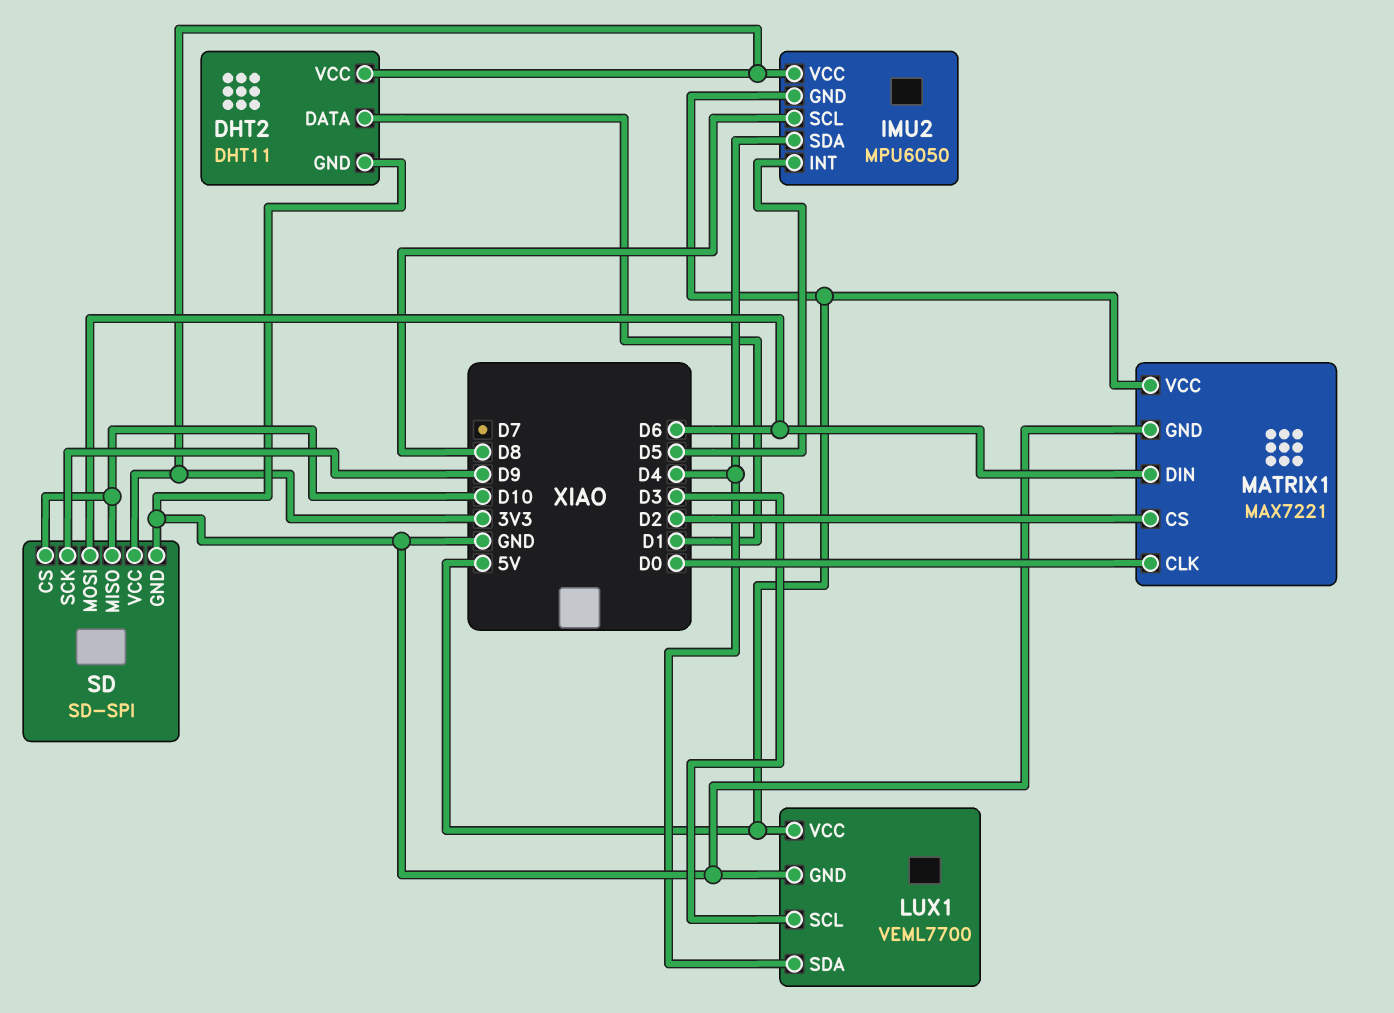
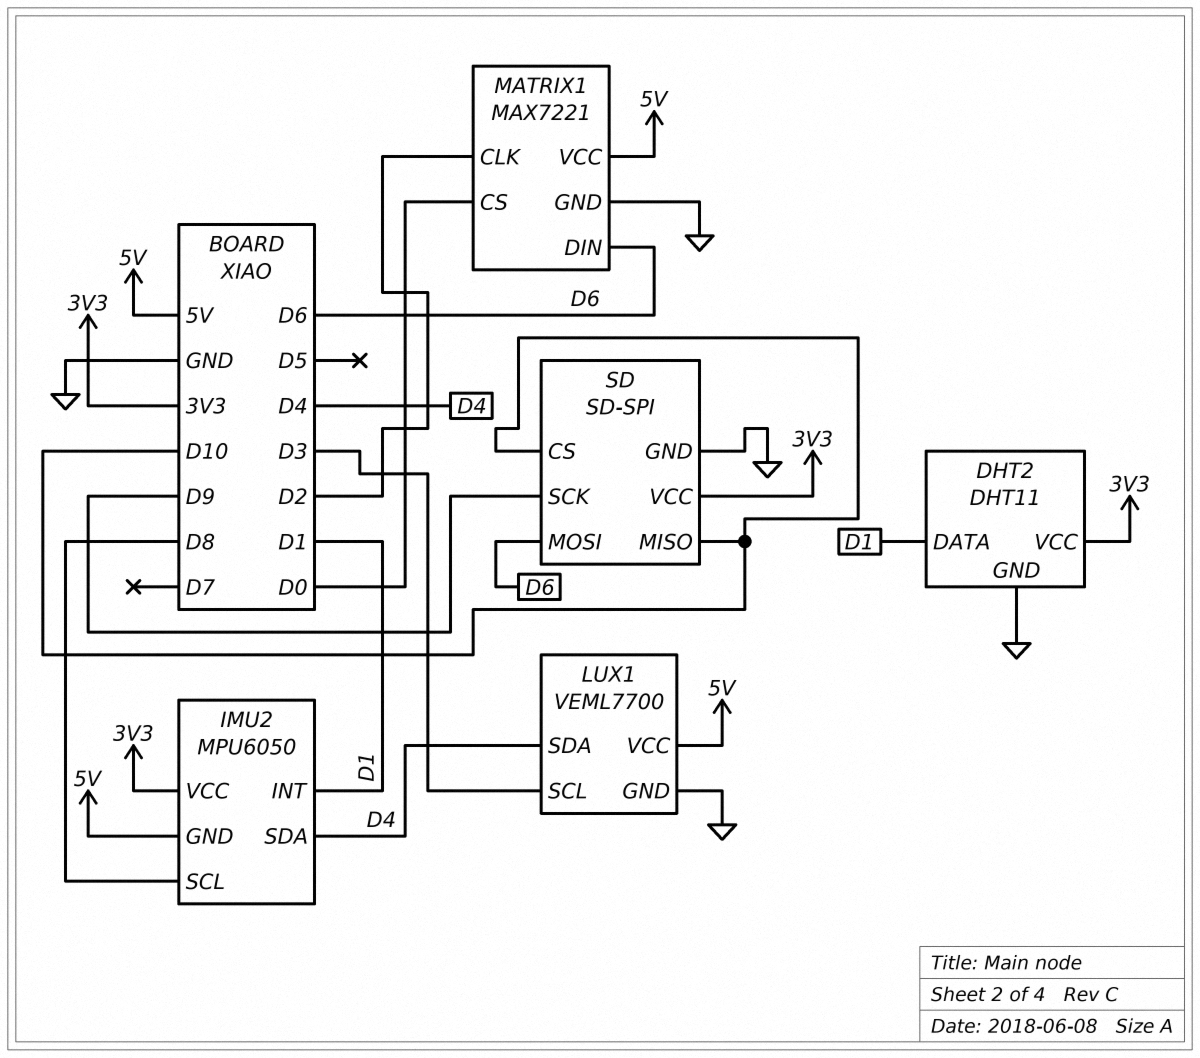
IMU2 pin INT: D5 -> D1
MATRIX1 pin CLK: D0 -> D2
MATRIX1 pin CS: D2 -> D0

